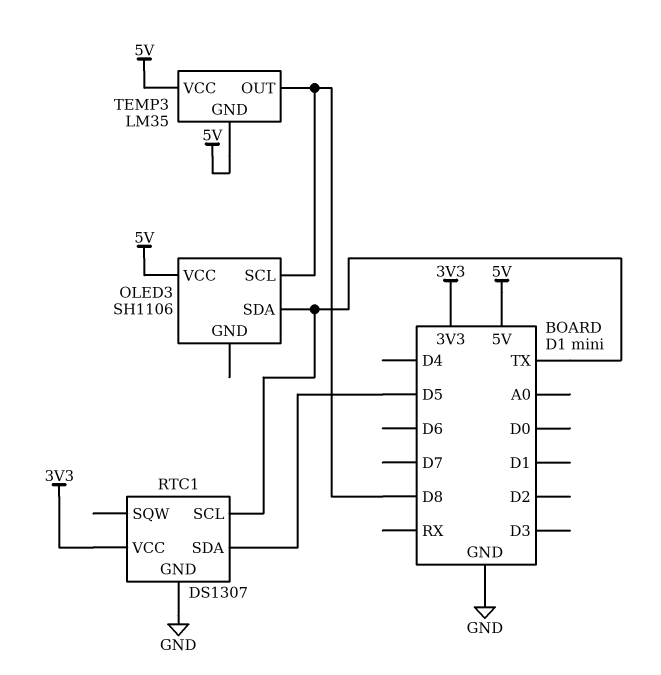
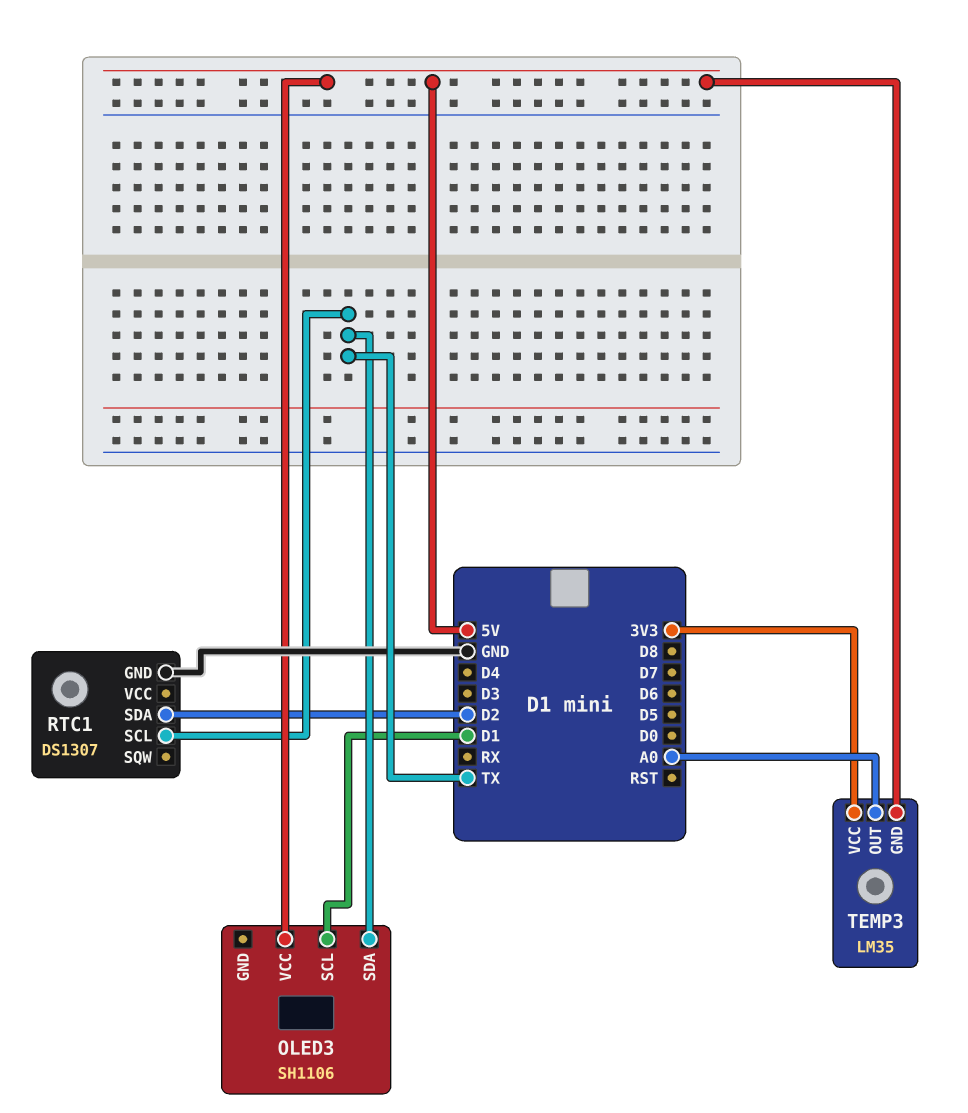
OLED3 pin SCL: D8 -> D1
RTC1 pin SDA: D5 -> D2
RTC1 pin VCC: 3V3 -> none
TEMP3 pin OUT: D8 -> A0
TEMP3 pin VCC: 5V -> 3V3

